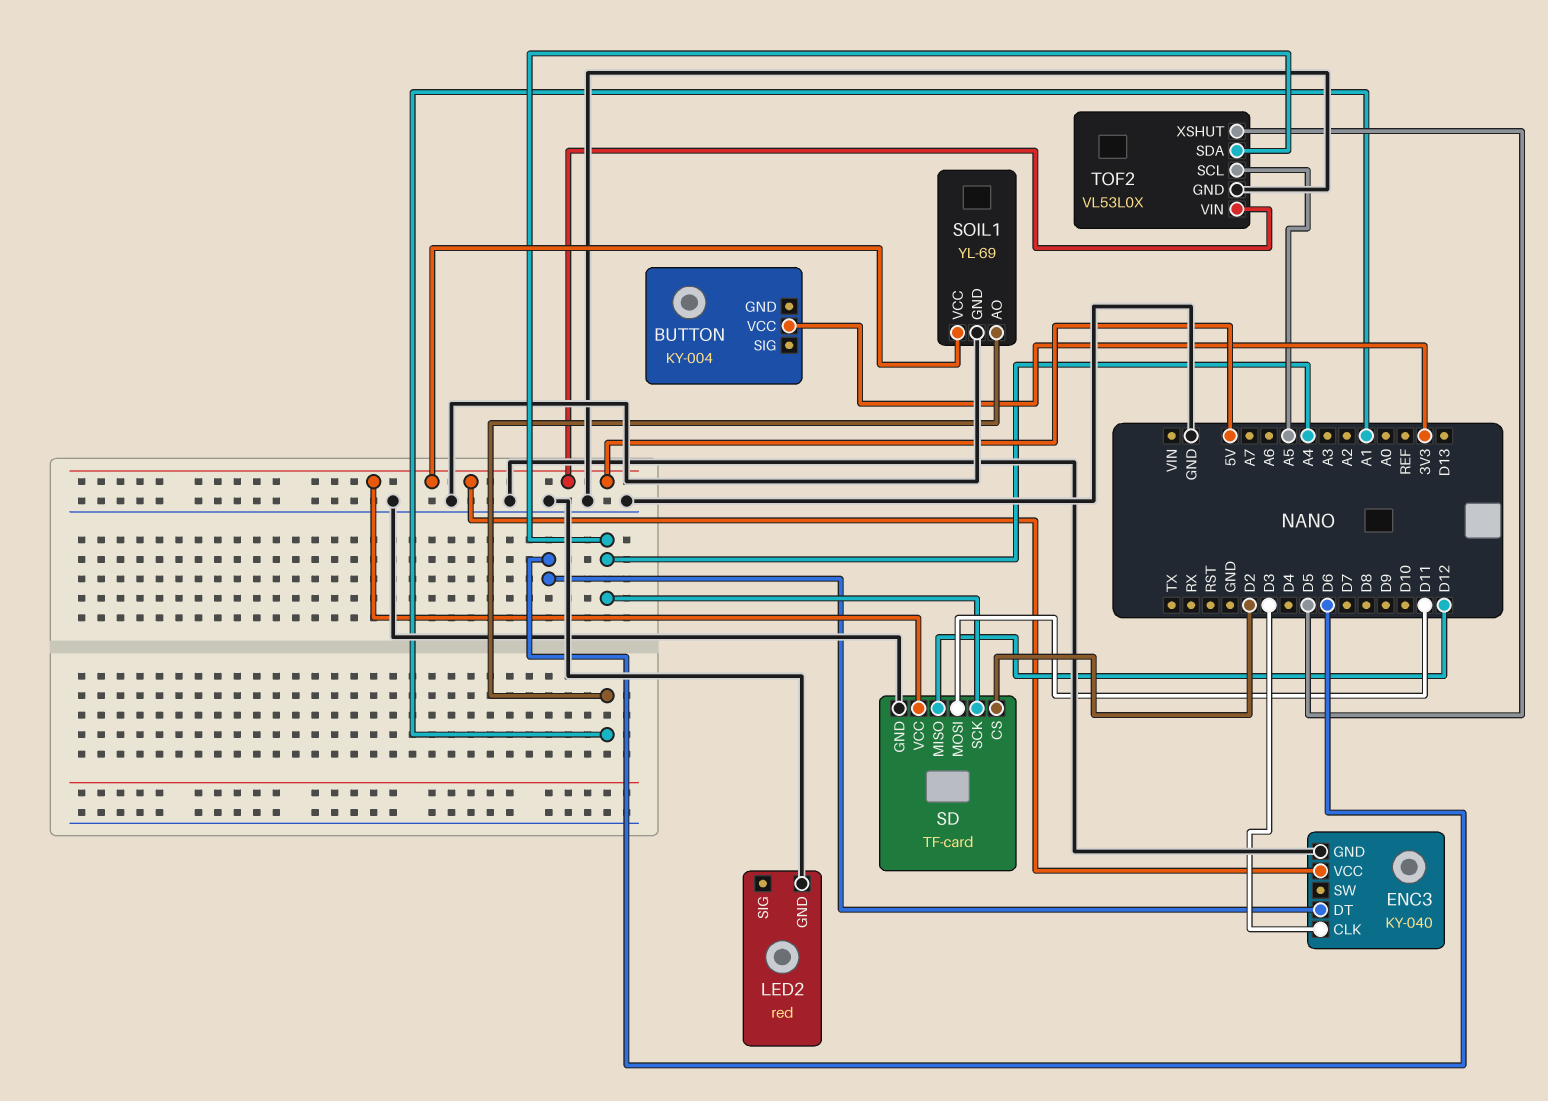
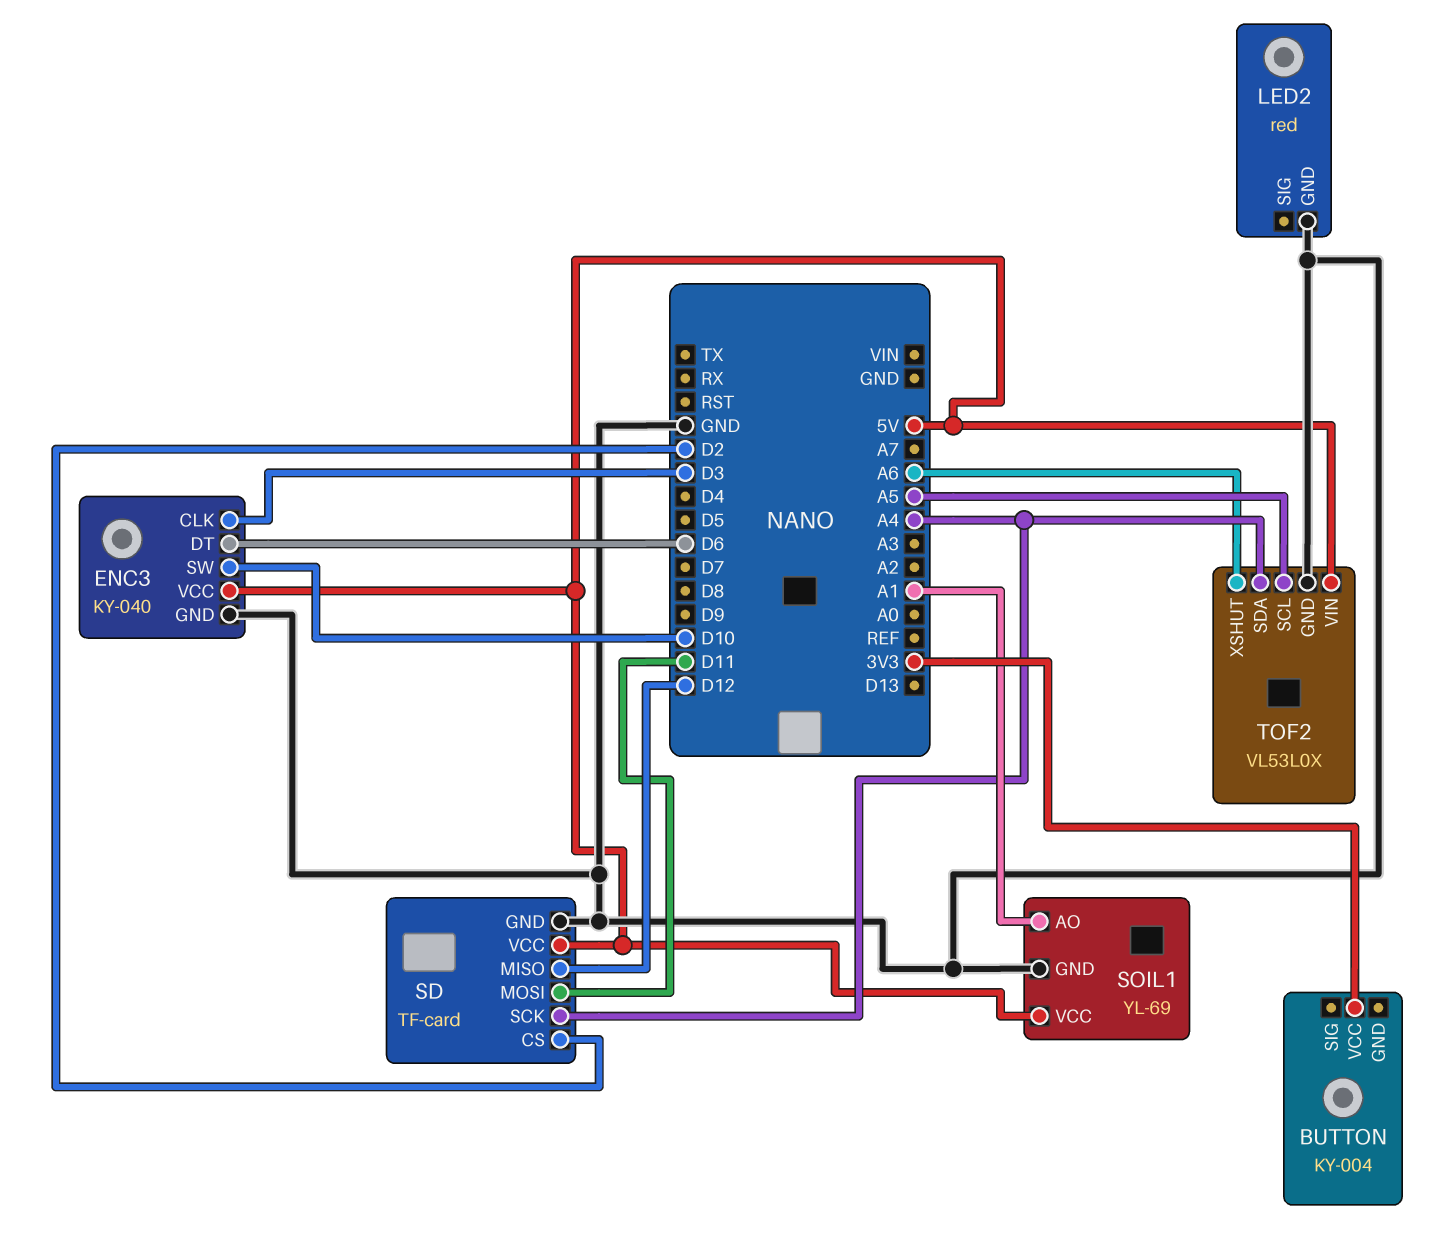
ENC3 pin SW: none -> D10
TOF2 pin XSHUT: D5 -> A6

